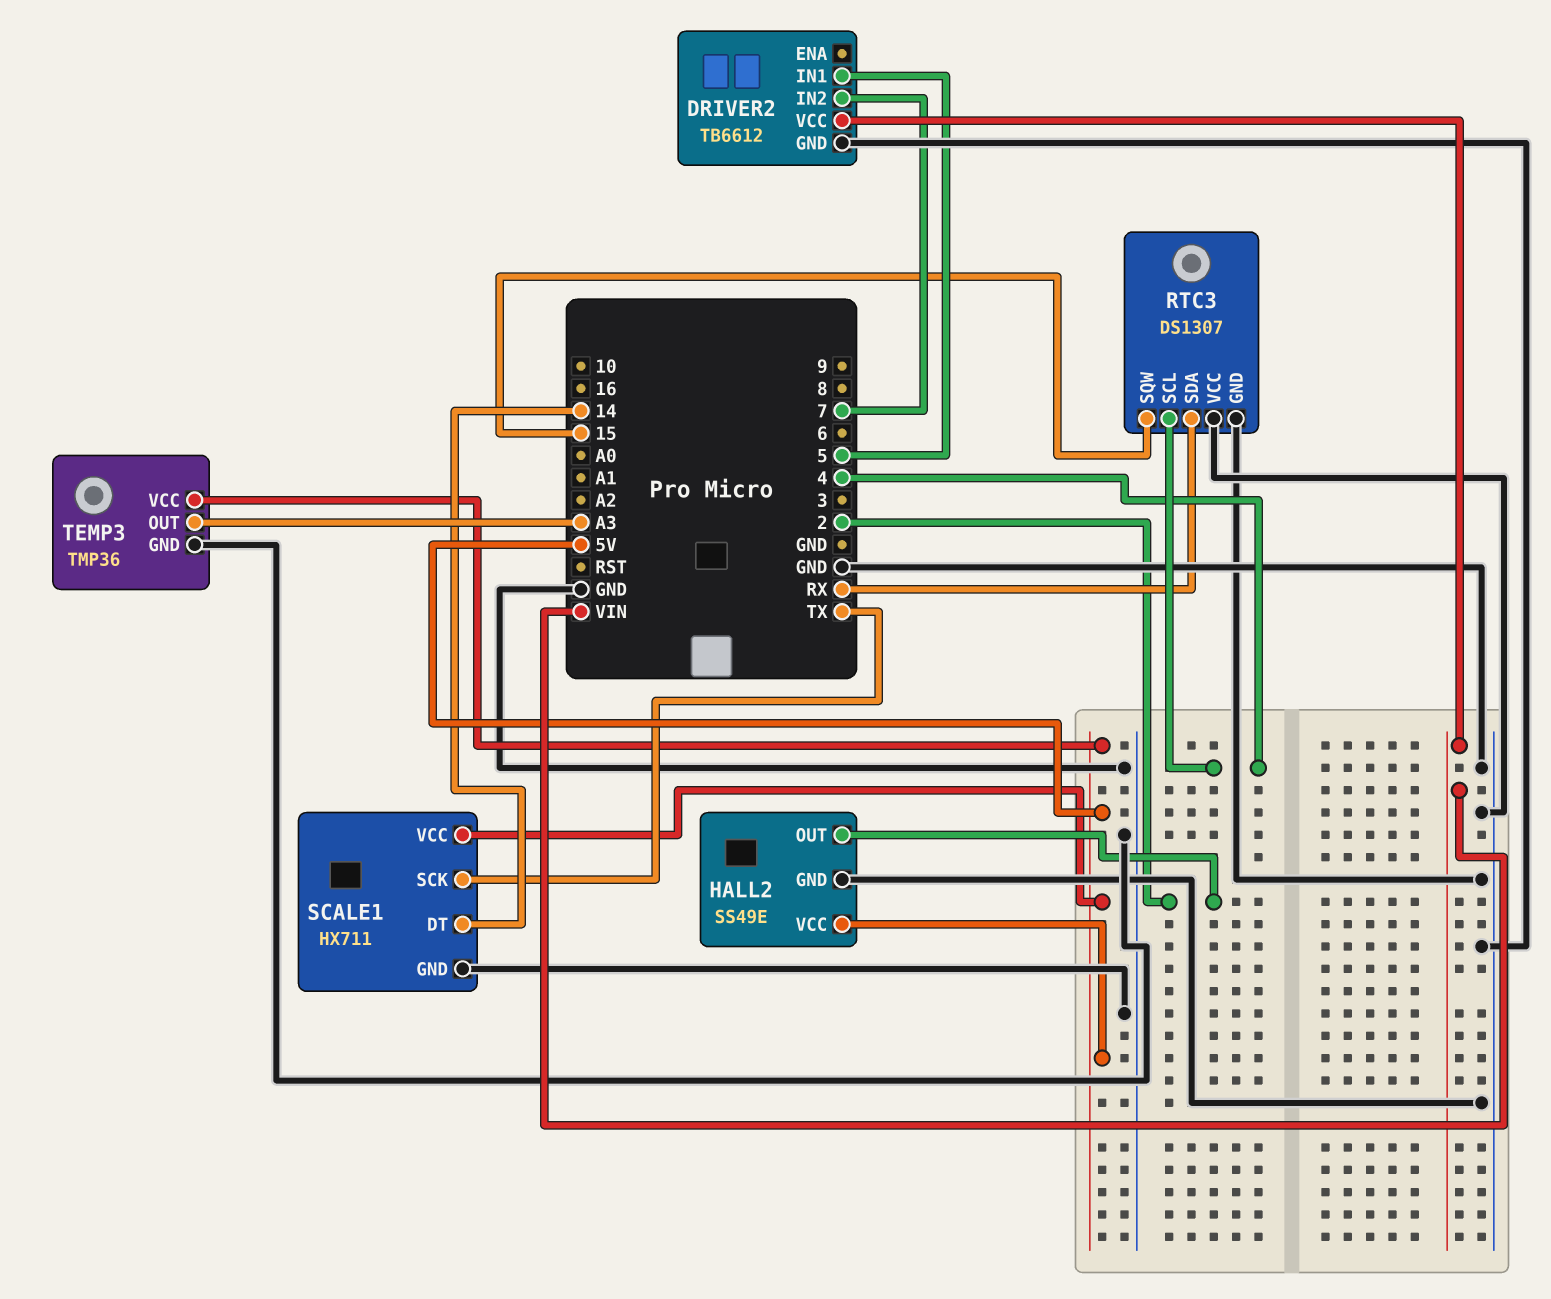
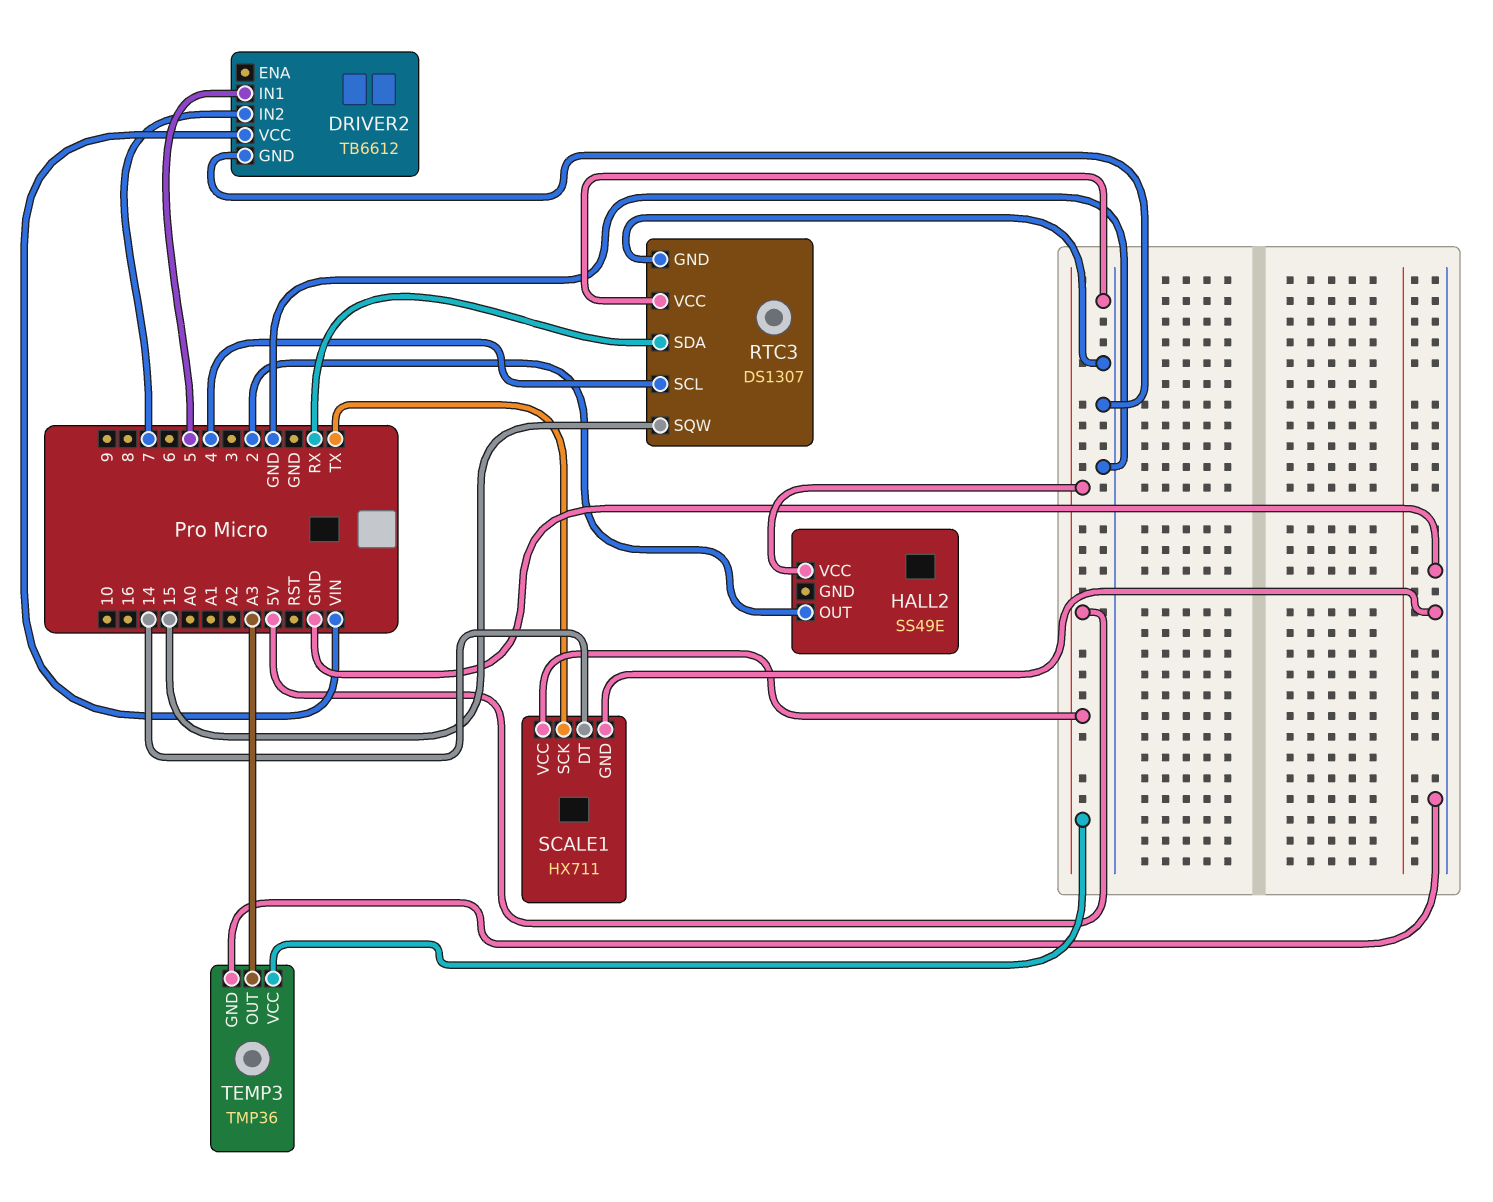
HALL2 pin GND: GND -> none

